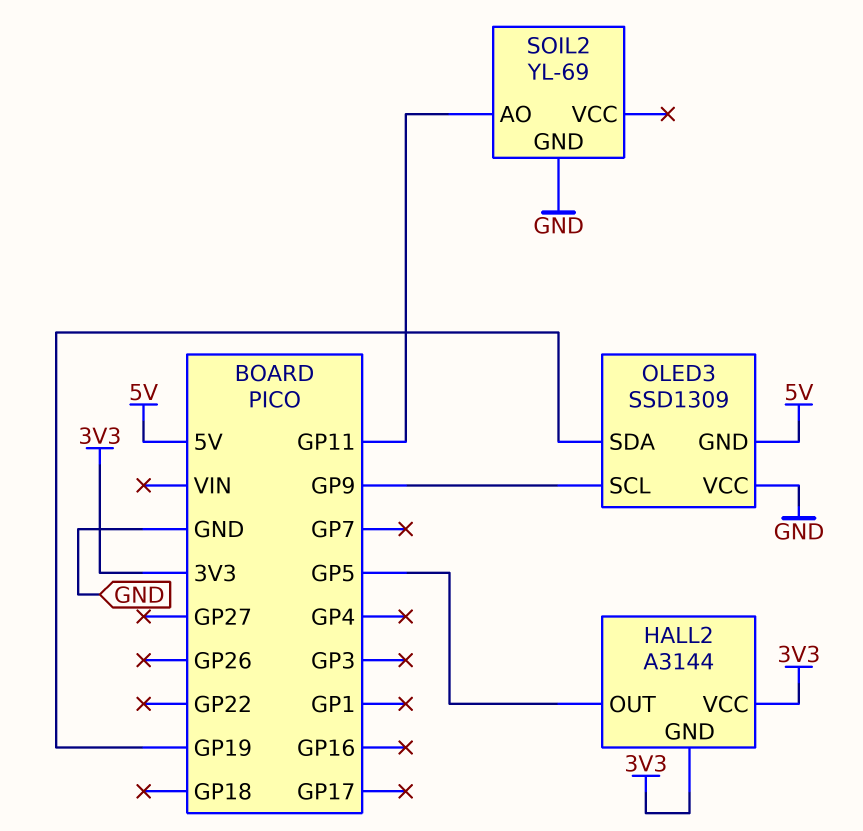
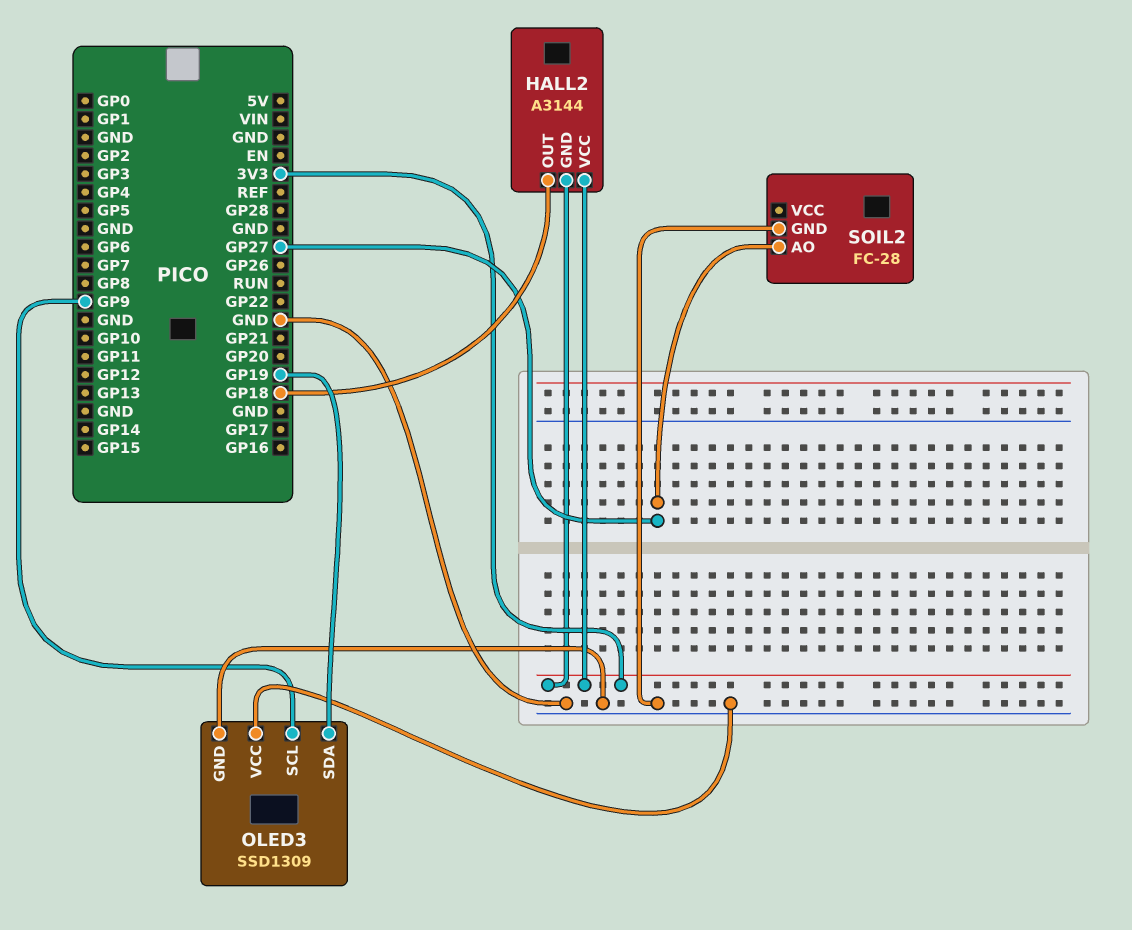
HALL2 pin OUT: GP5 -> GP18
OLED3 pin GND: 5V -> GND
SOIL2: YL-69 -> FC-28
SOIL2 pin AO: GP11 -> GP27

